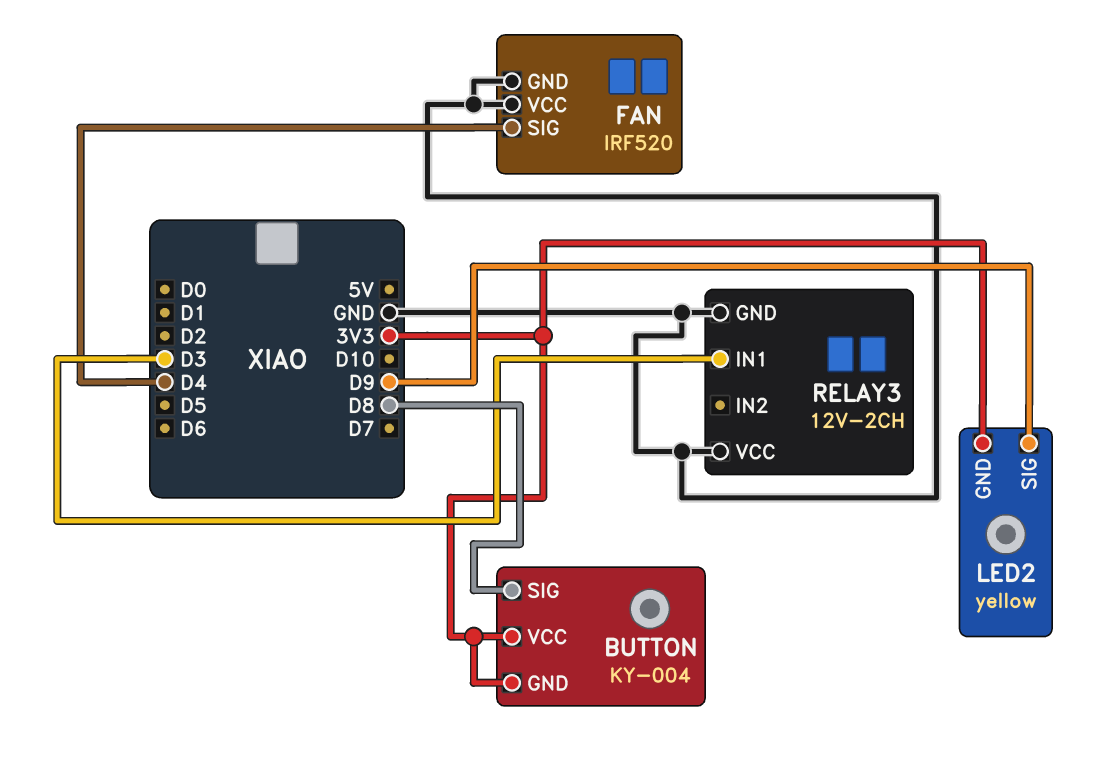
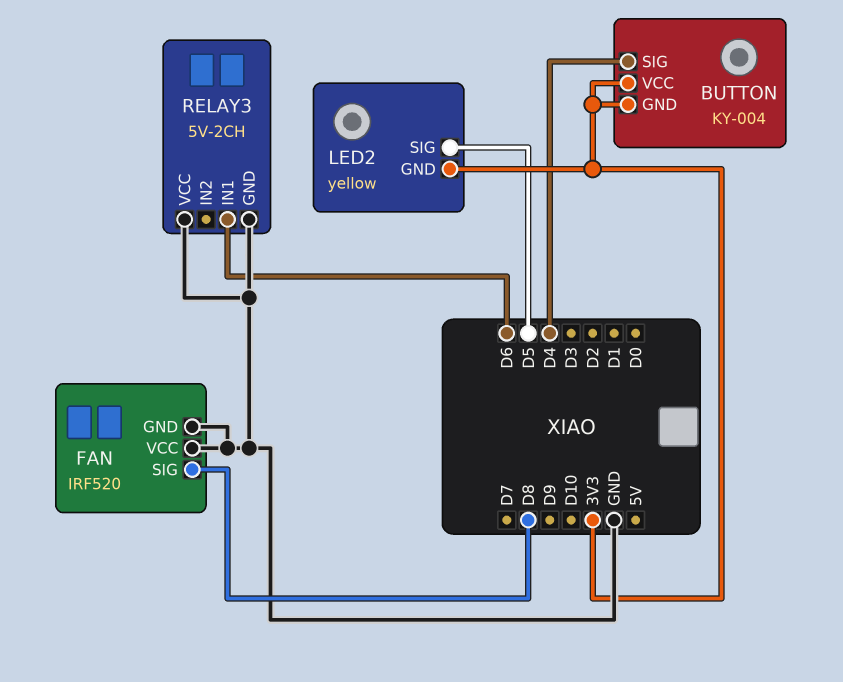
BUTTON pin SIG: D8 -> D4
FAN pin SIG: D4 -> D8
LED2 pin SIG: D9 -> D5
RELAY3: 12V-2CH -> 5V-2CH
RELAY3 pin IN1: D3 -> D6

